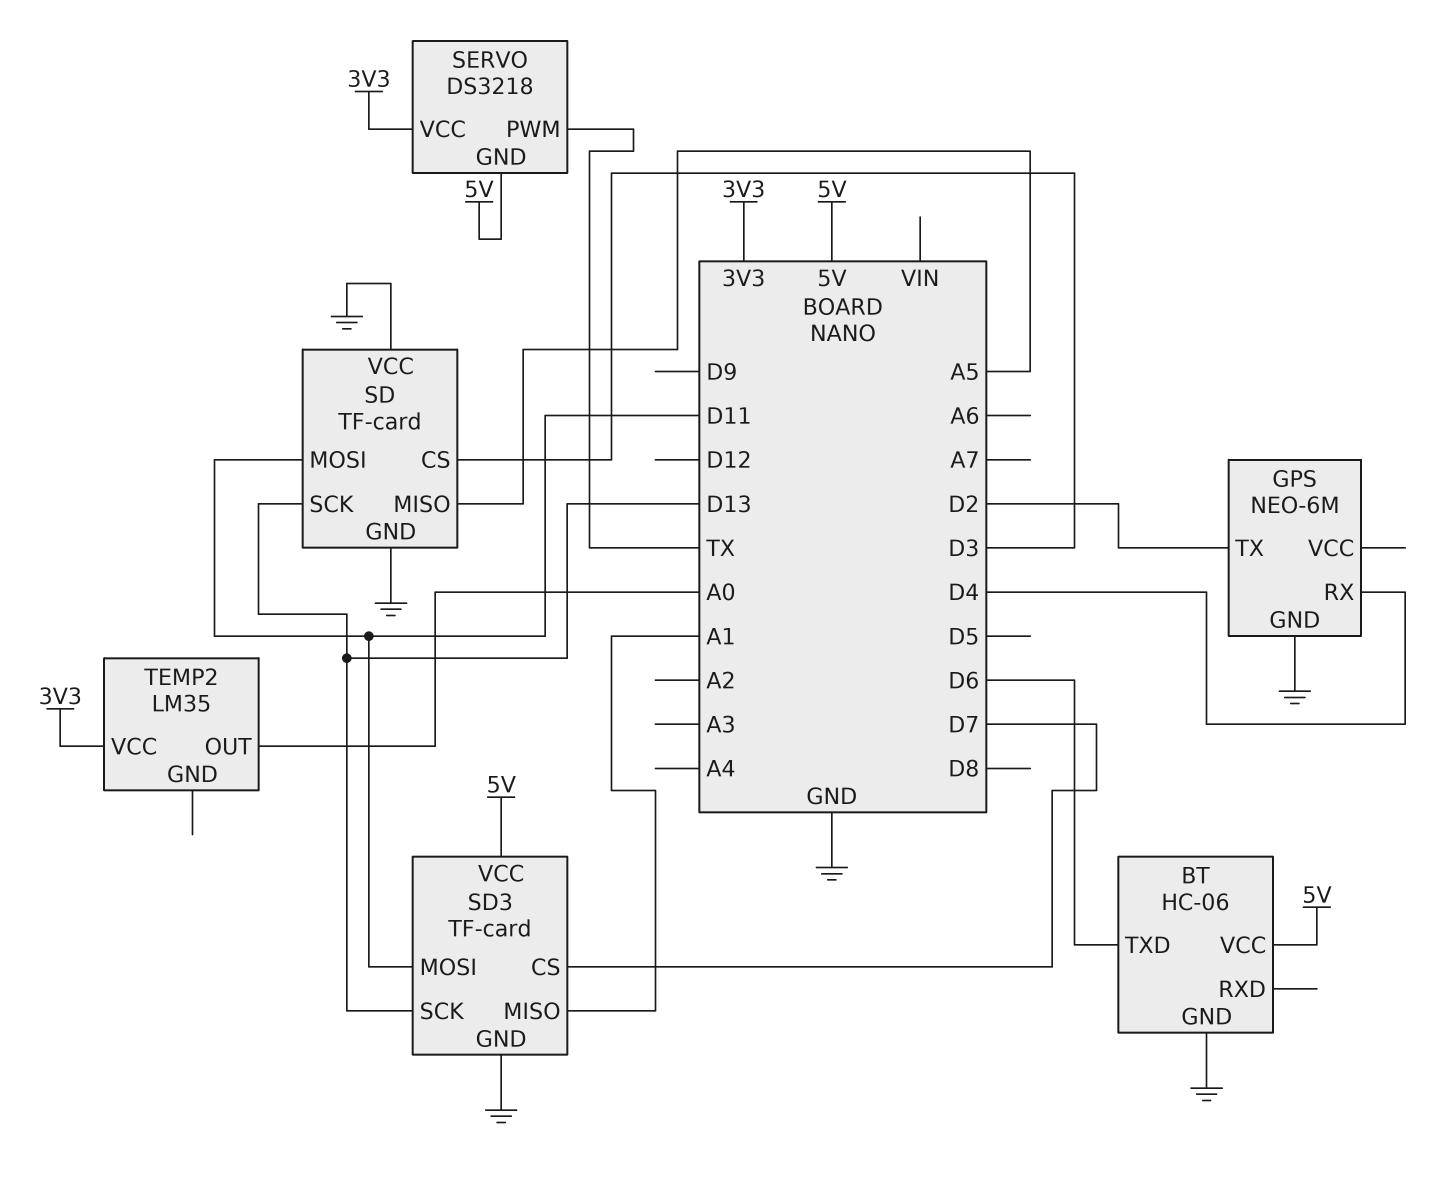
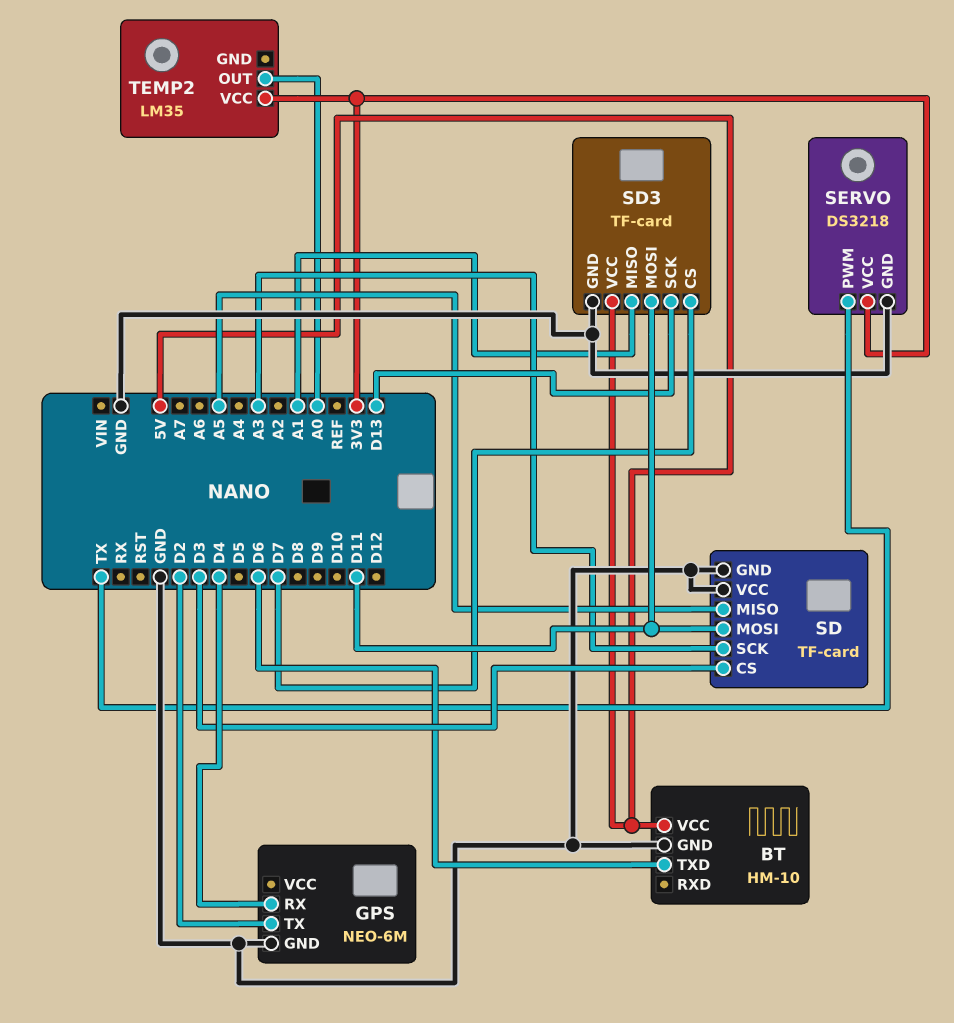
BT: HC-06 -> HM-10
SD pin SCK: D13 -> A3
SERVO pin GND: 5V -> GND

